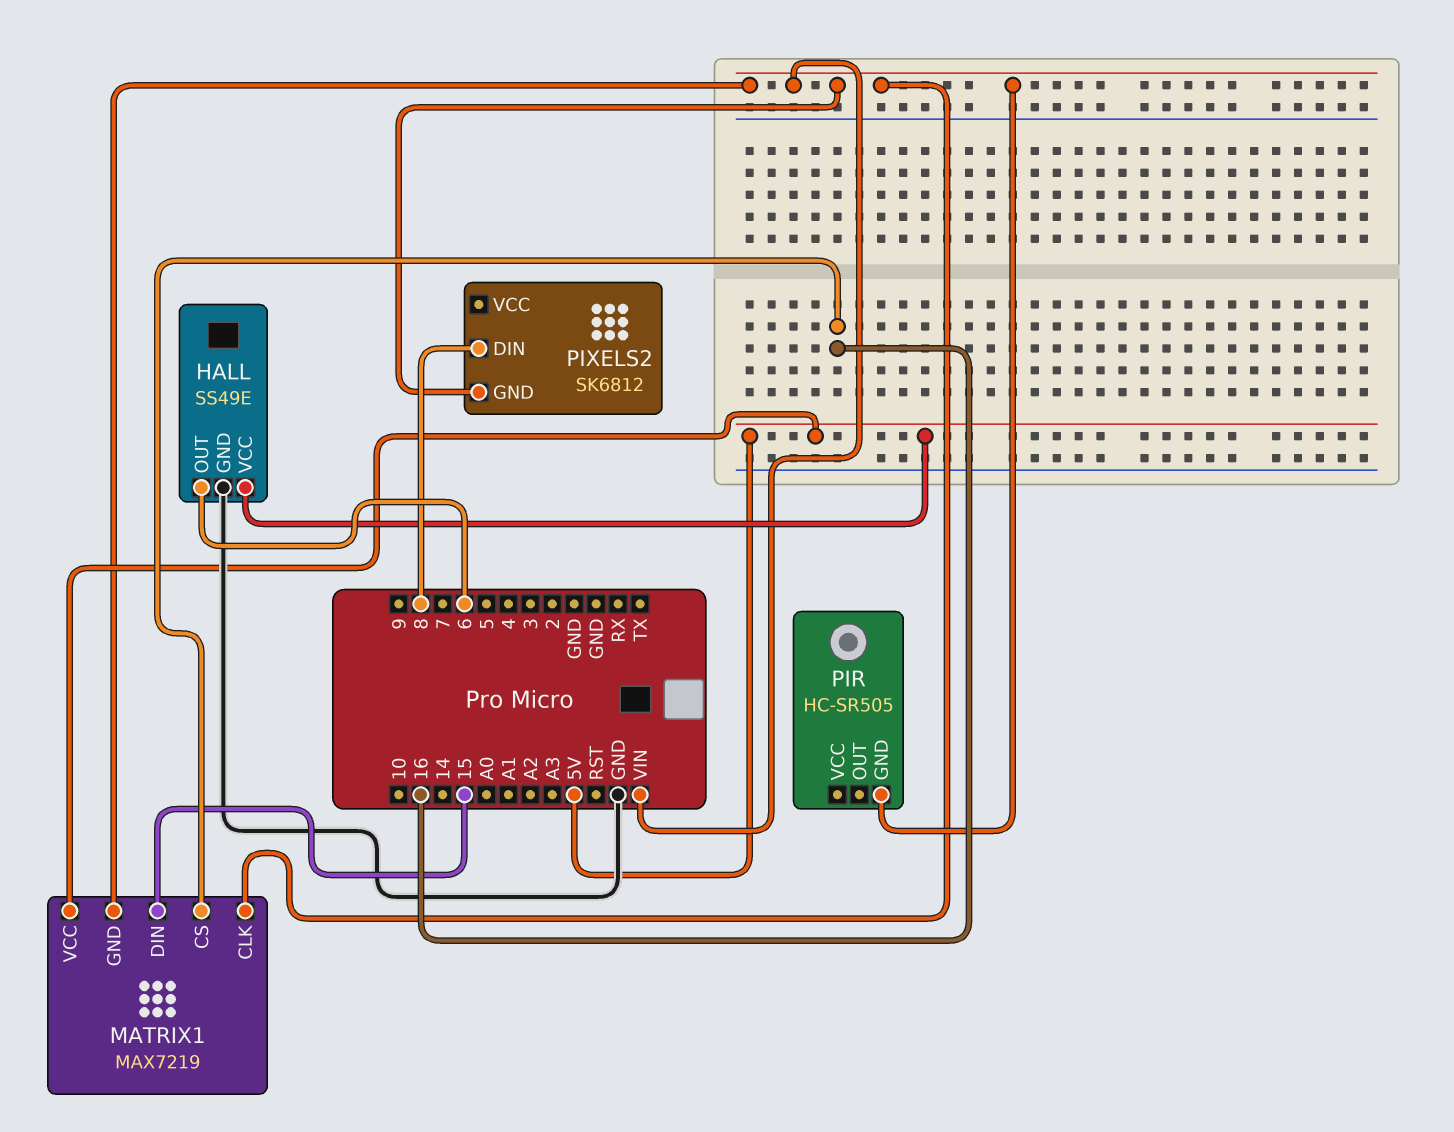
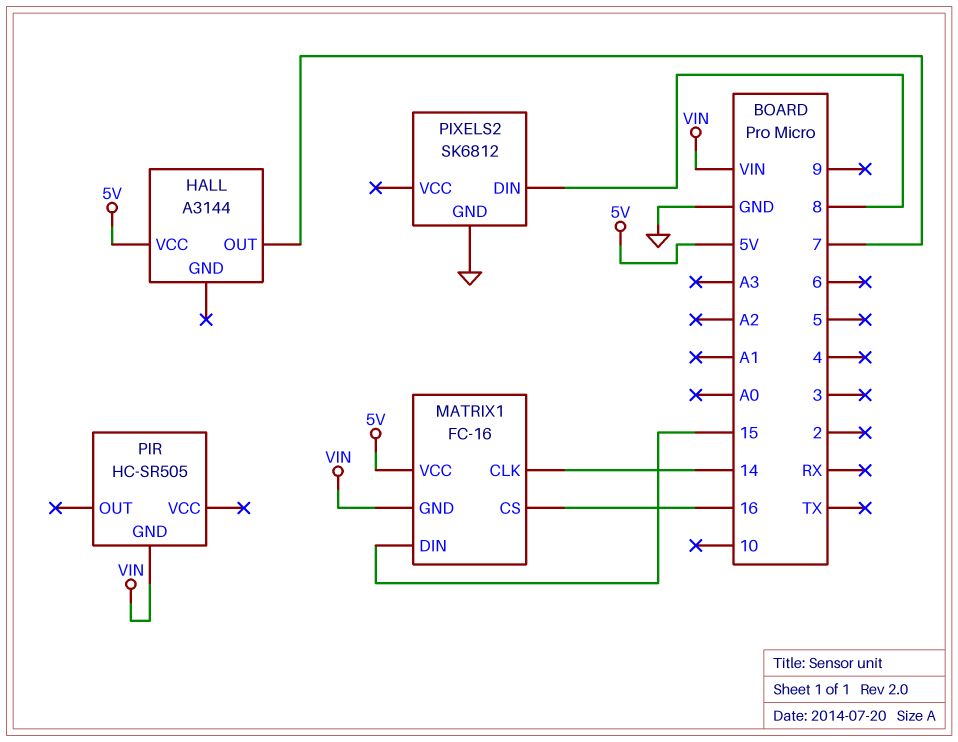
HALL: SS49E -> A3144
HALL pin GND: GND -> none
HALL pin OUT: 6 -> 7
MATRIX1: MAX7219 -> FC-16
MATRIX1 pin CLK: VIN -> 14
PIXELS2 pin GND: VIN -> GND

